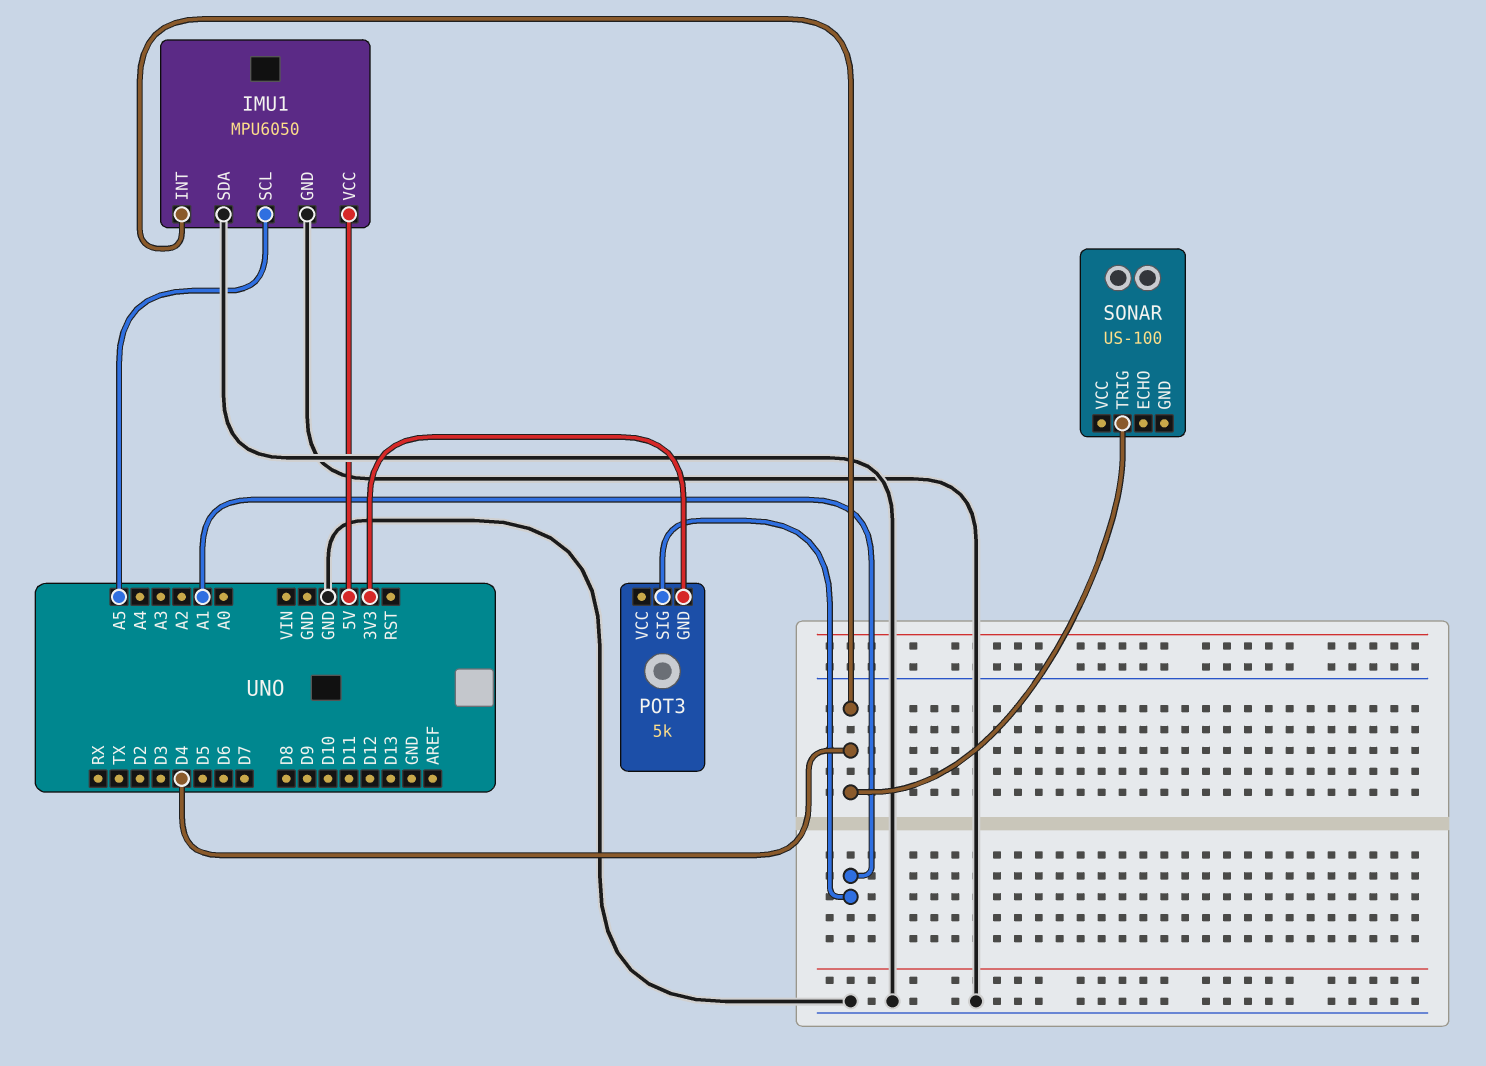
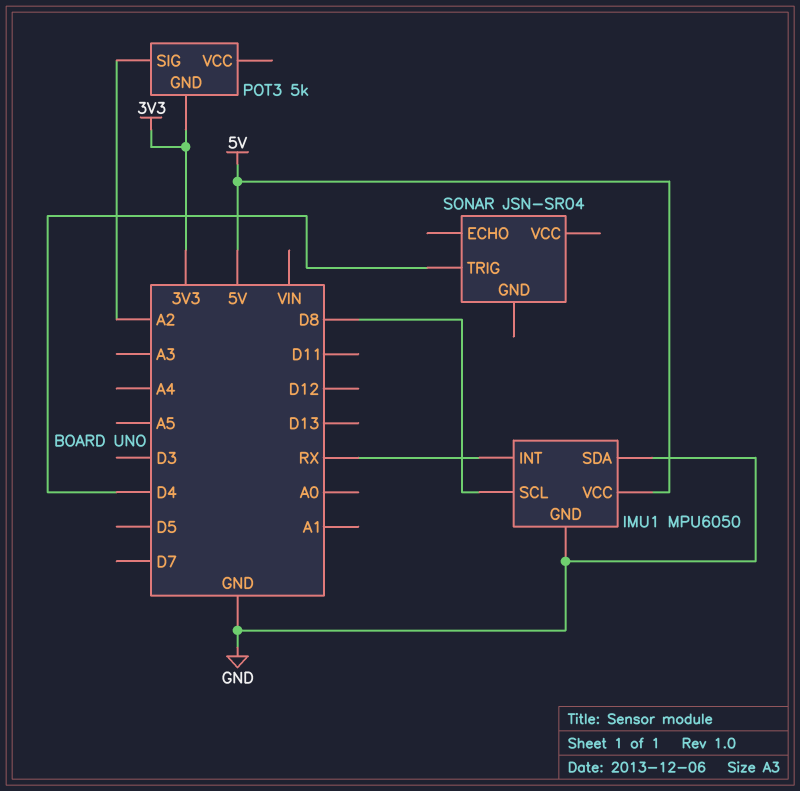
IMU1 pin INT: D4 -> RX
IMU1 pin SCL: A5 -> D8
POT3 pin SIG: A1 -> A2
SONAR: US-100 -> JSN-SR04

